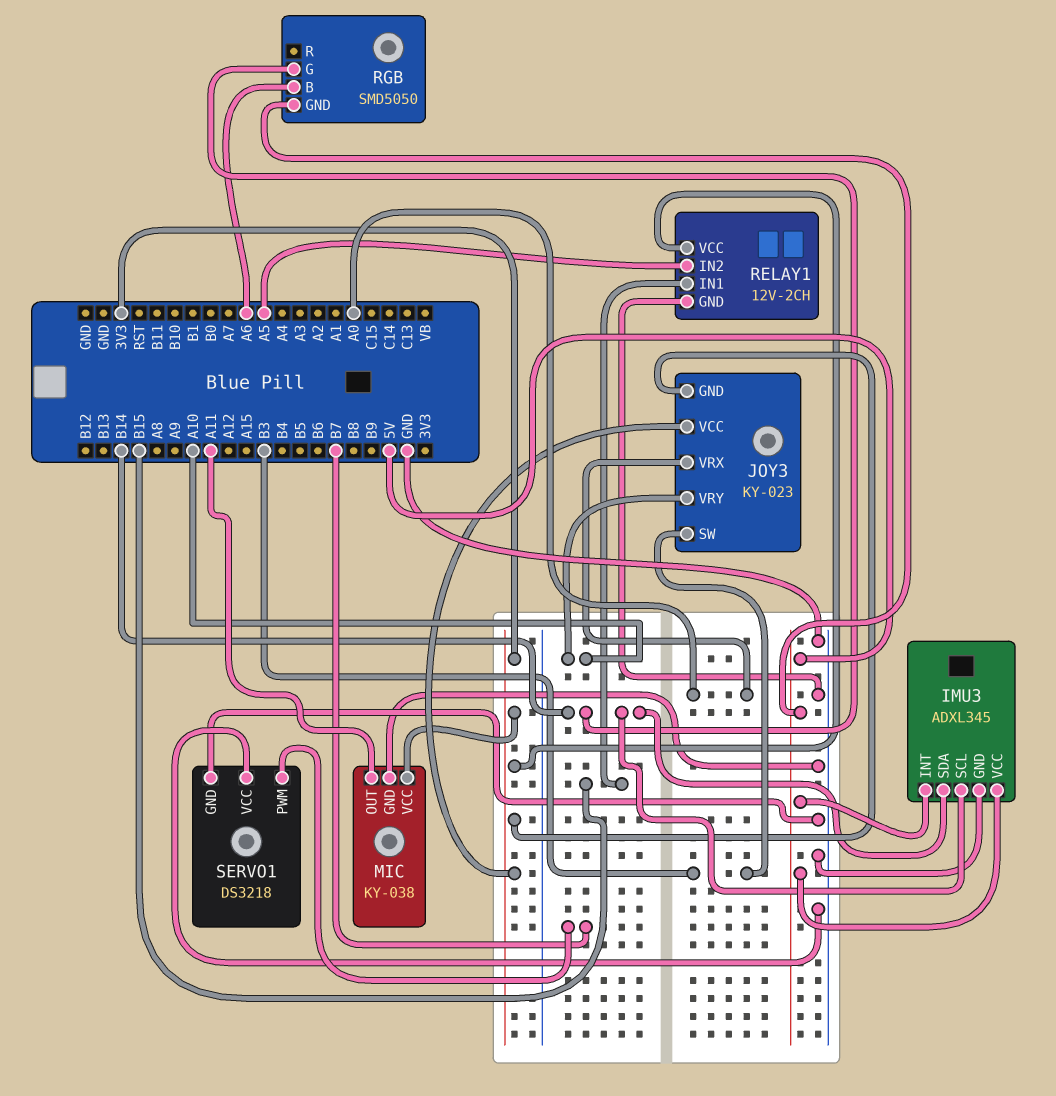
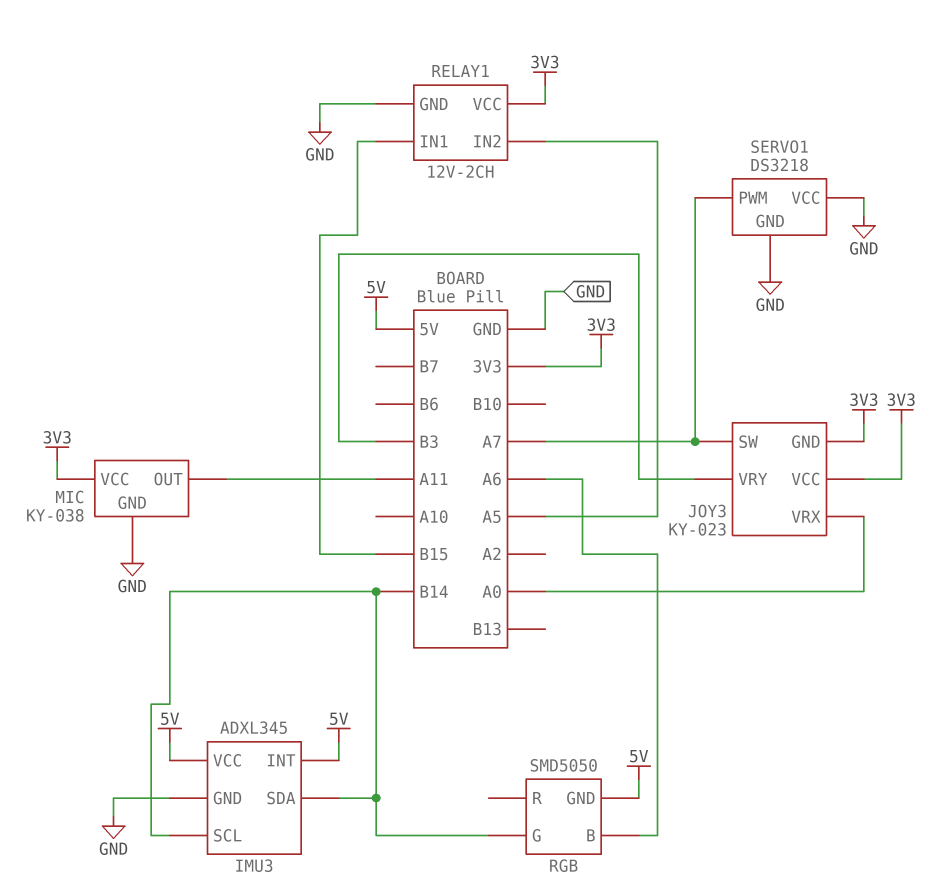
JOY3 pin SW: B3 -> A7
JOY3 pin VRY: A10 -> B3
SERVO1 pin PWM: B7 -> A7

